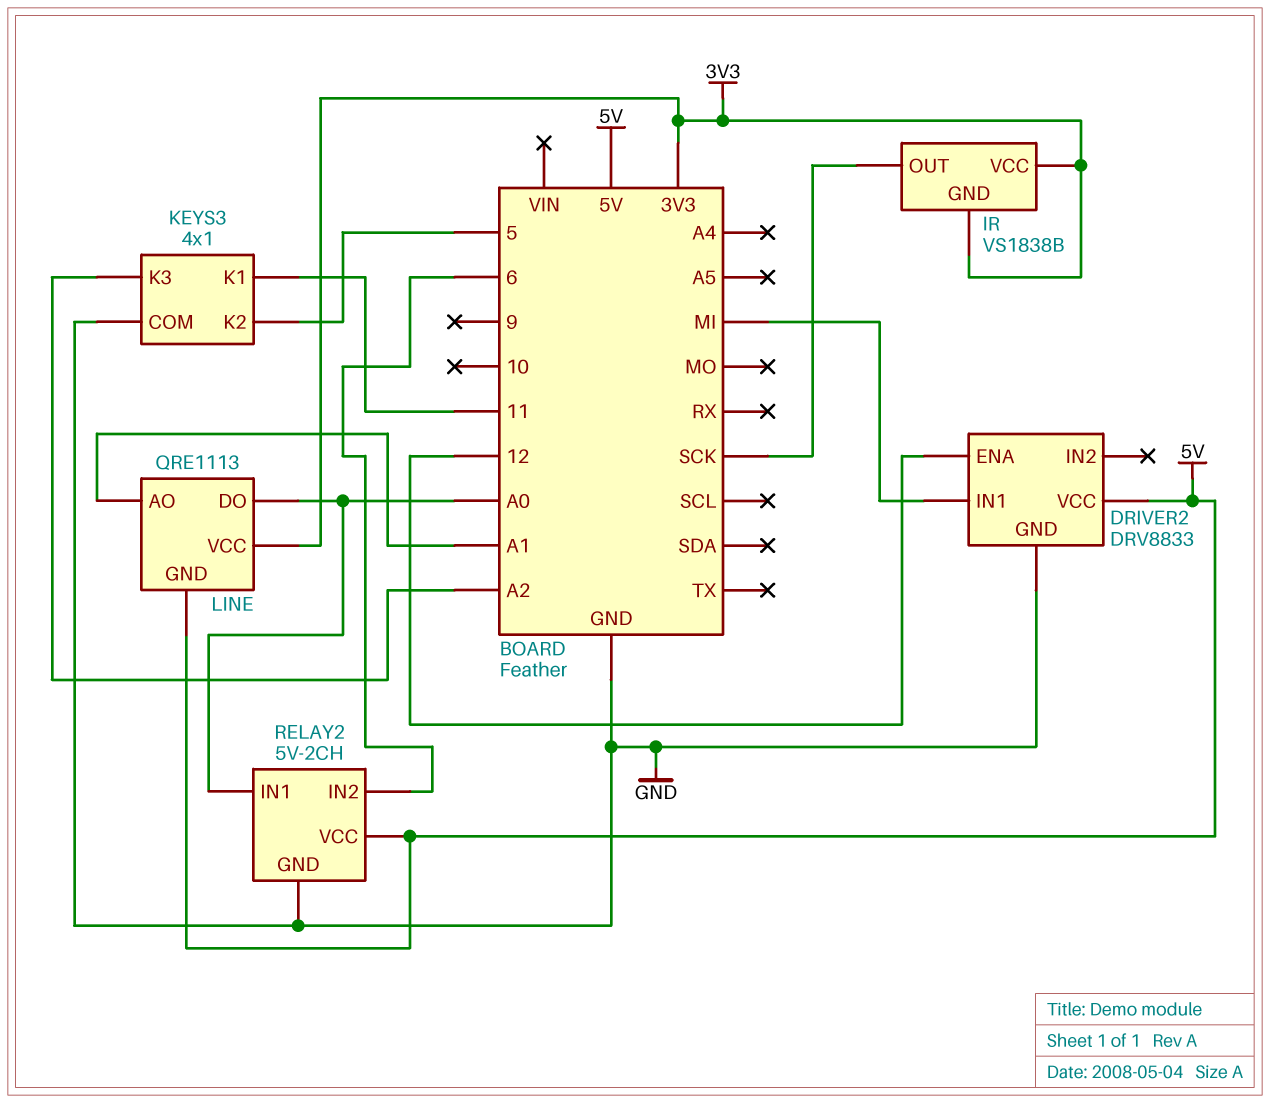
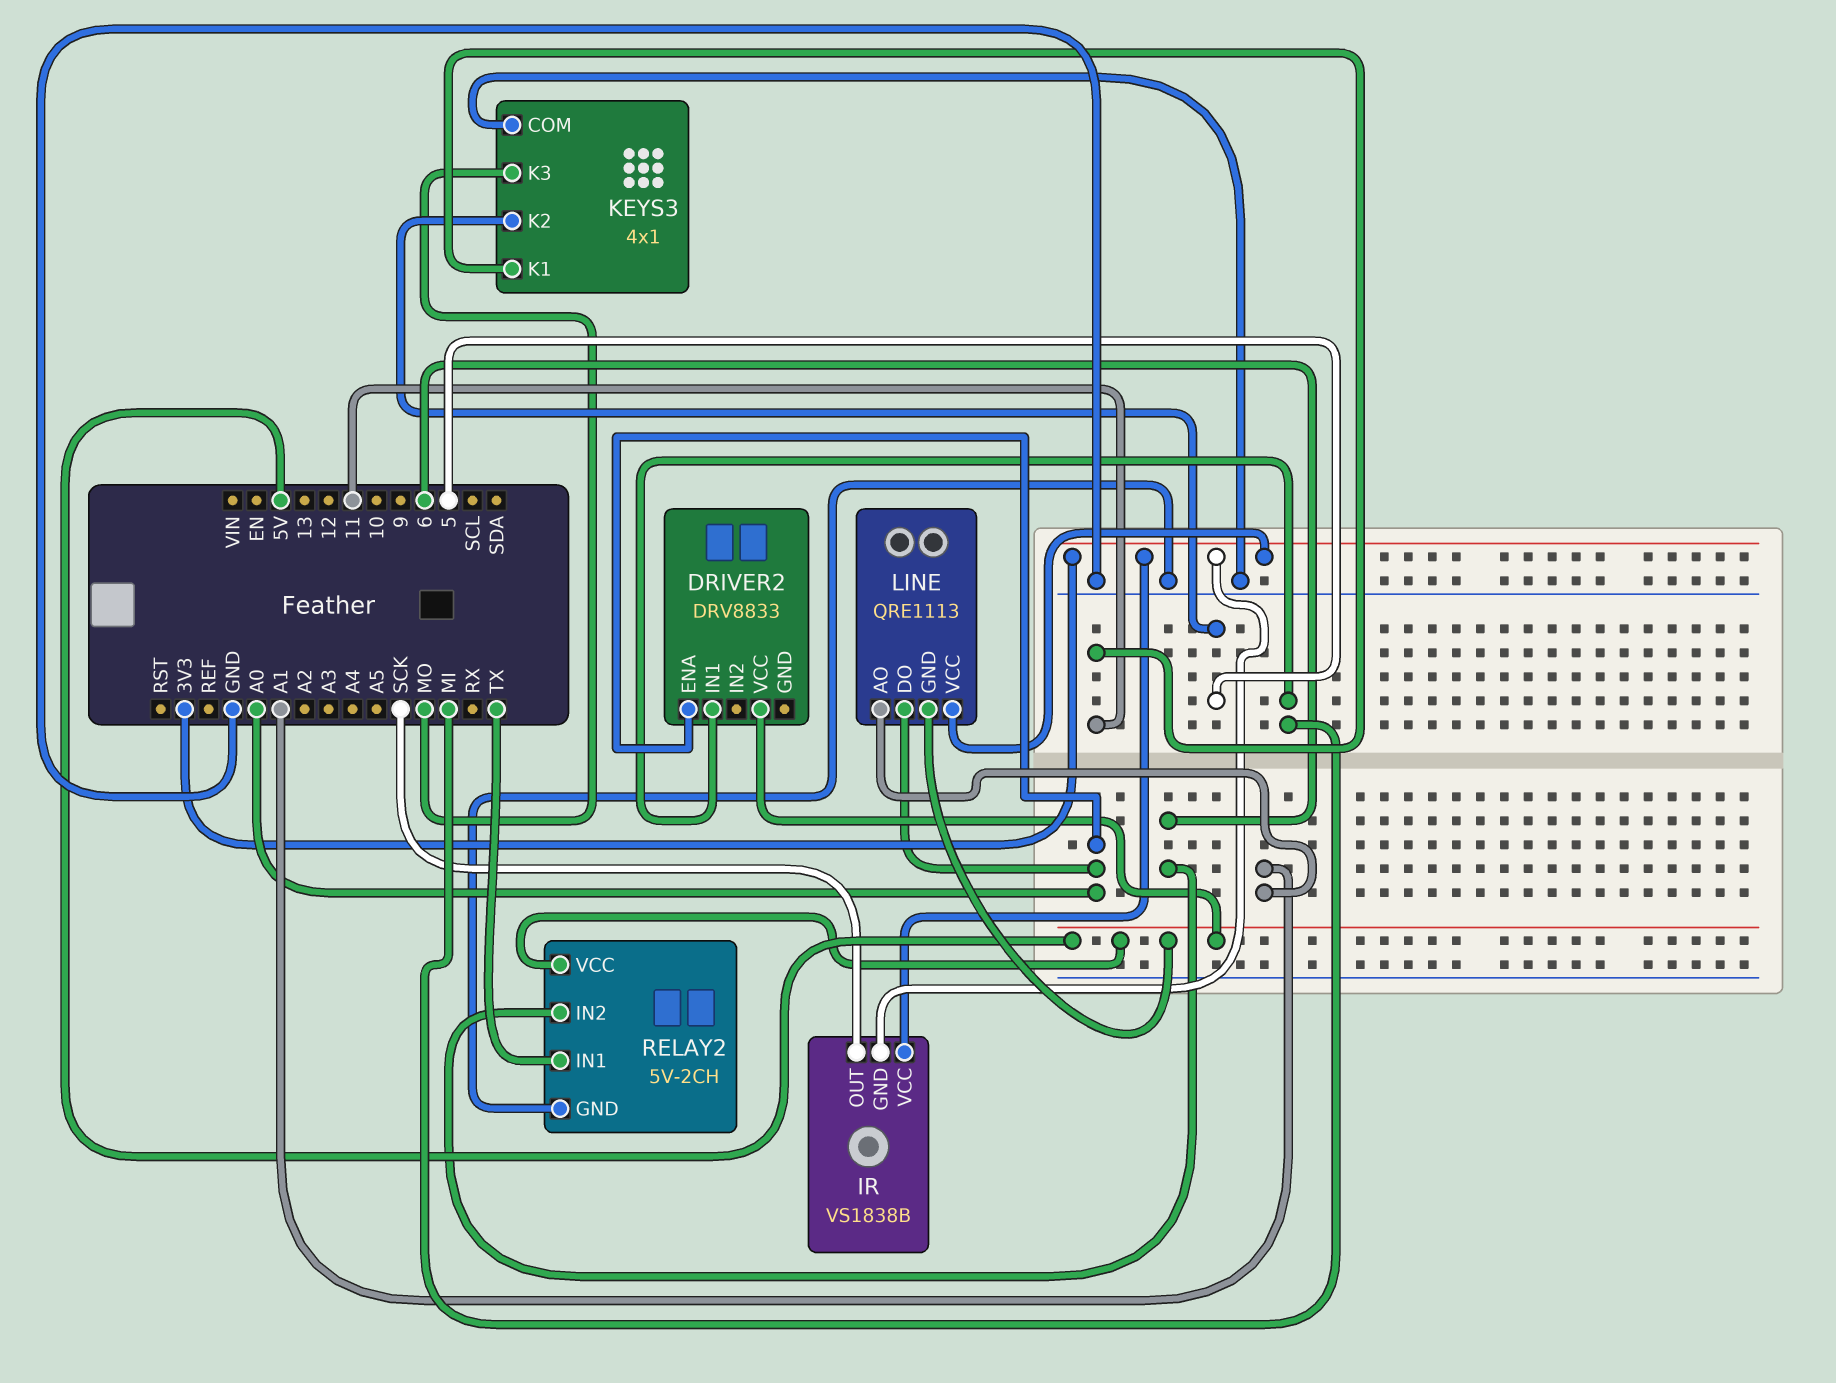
DRIVER2 pin ENA: 12 -> A0
DRIVER2 pin GND: GND -> none
KEYS3 pin K3: A2 -> MO
RELAY2 pin IN1: A0 -> TX

